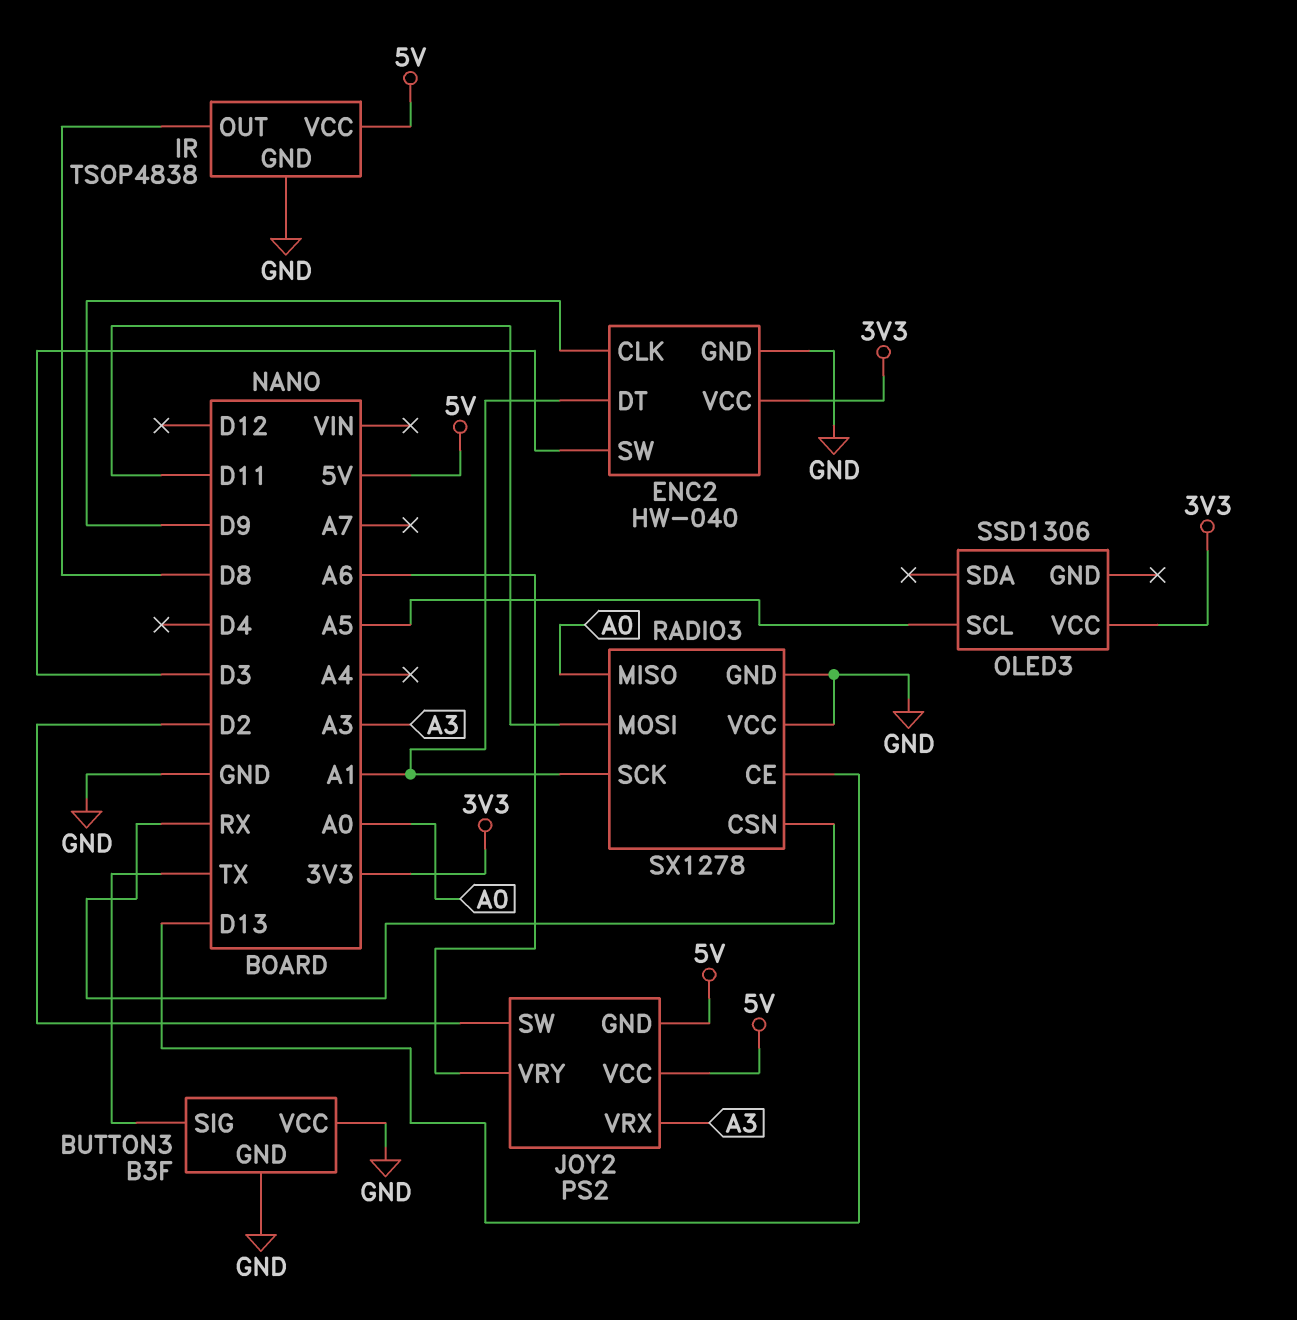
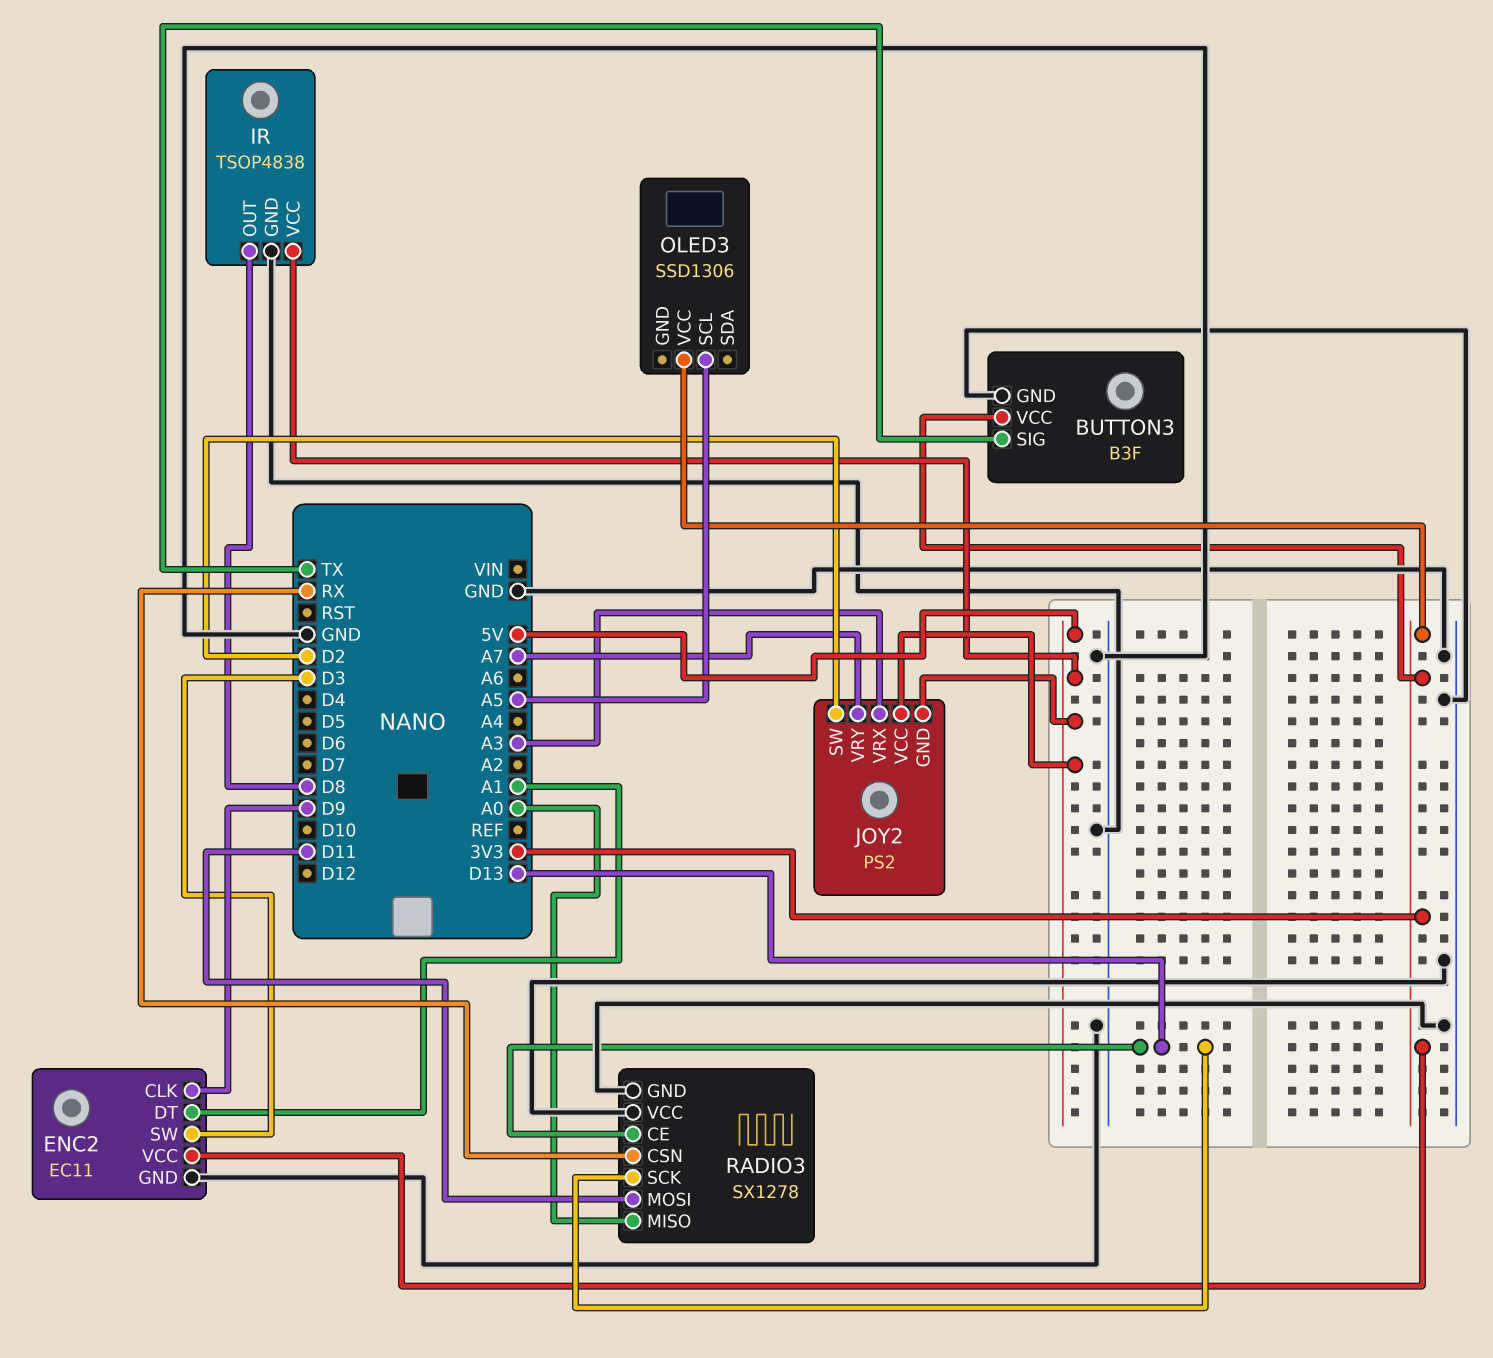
BUTTON3 pin VCC: GND -> 3V3
ENC2: HW-040 -> EC11
JOY2 pin VRY: A6 -> A7
RADIO3 pin SCK: A1 -> D13

